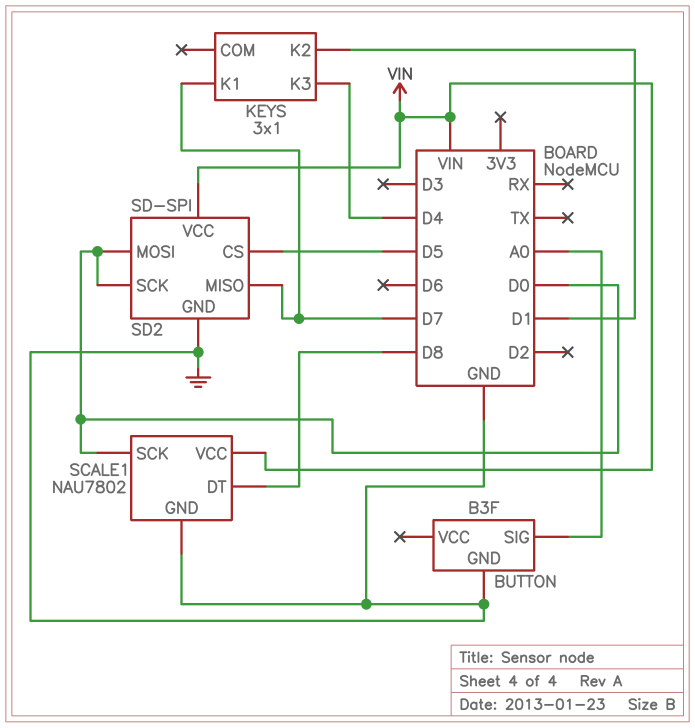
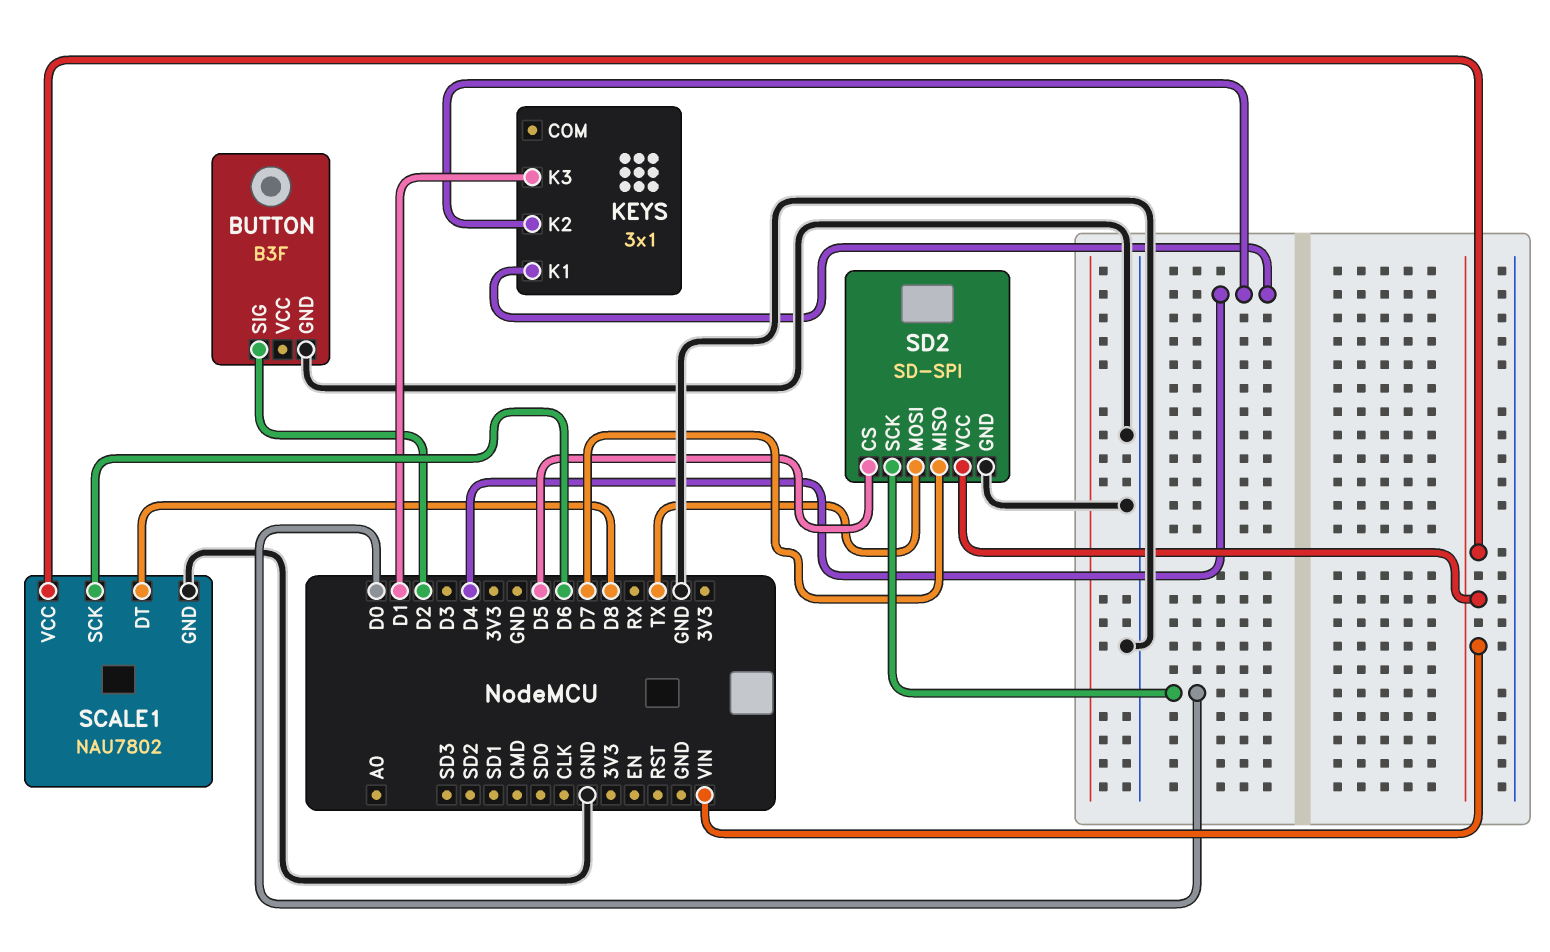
BUTTON pin SIG: A0 -> D2
KEYS pin K1: D7 -> D4
KEYS pin K2: D1 -> D4
KEYS pin K3: D4 -> D1
SCALE1 pin SCK: D0 -> D6
SD2 pin MOSI: D0 -> TX

